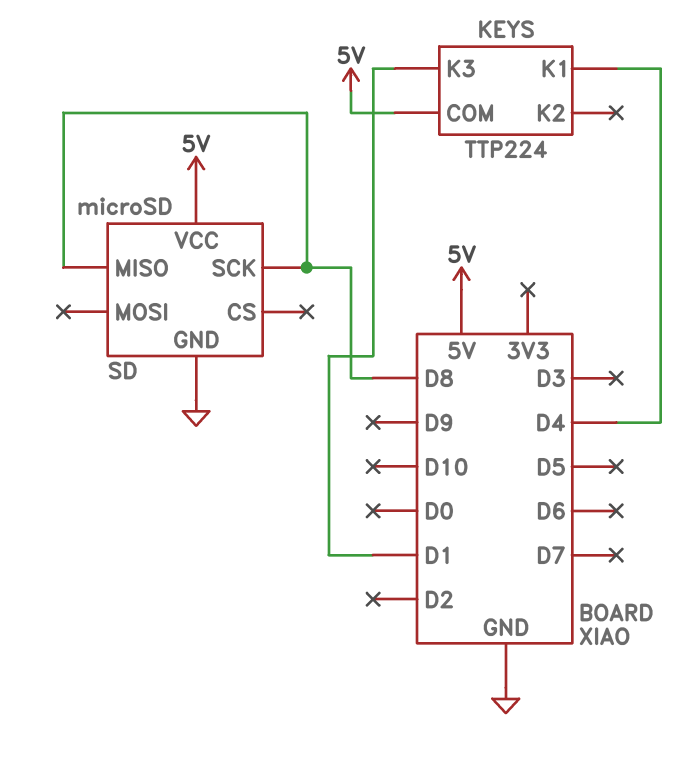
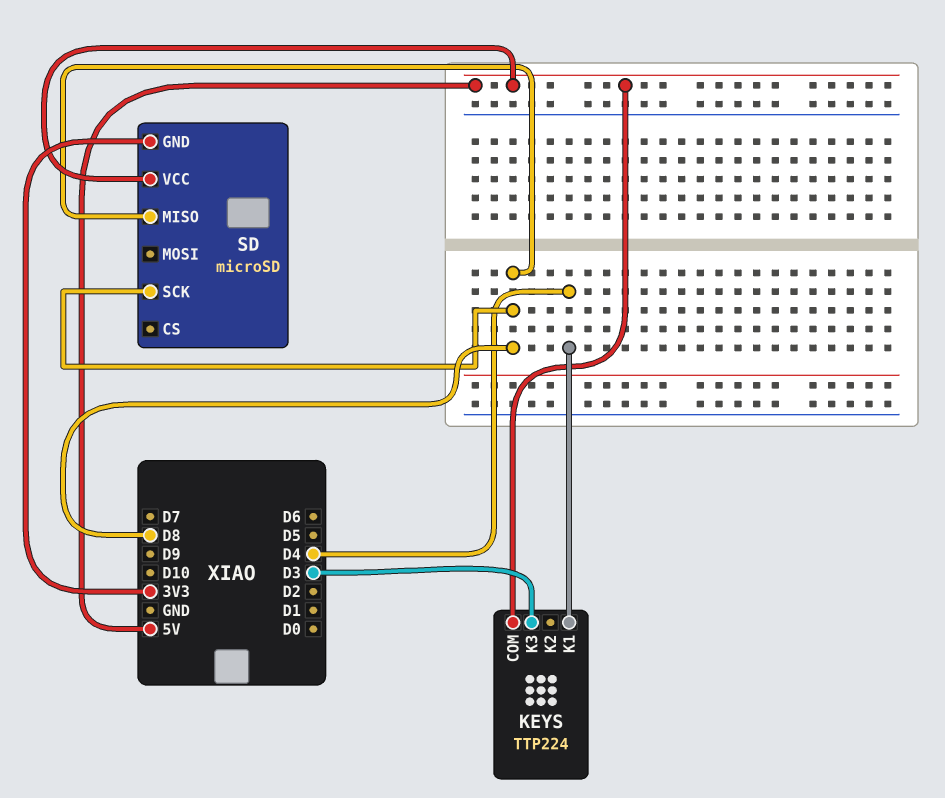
KEYS pin K3: D1 -> D3
SD pin GND: GND -> 3V3

